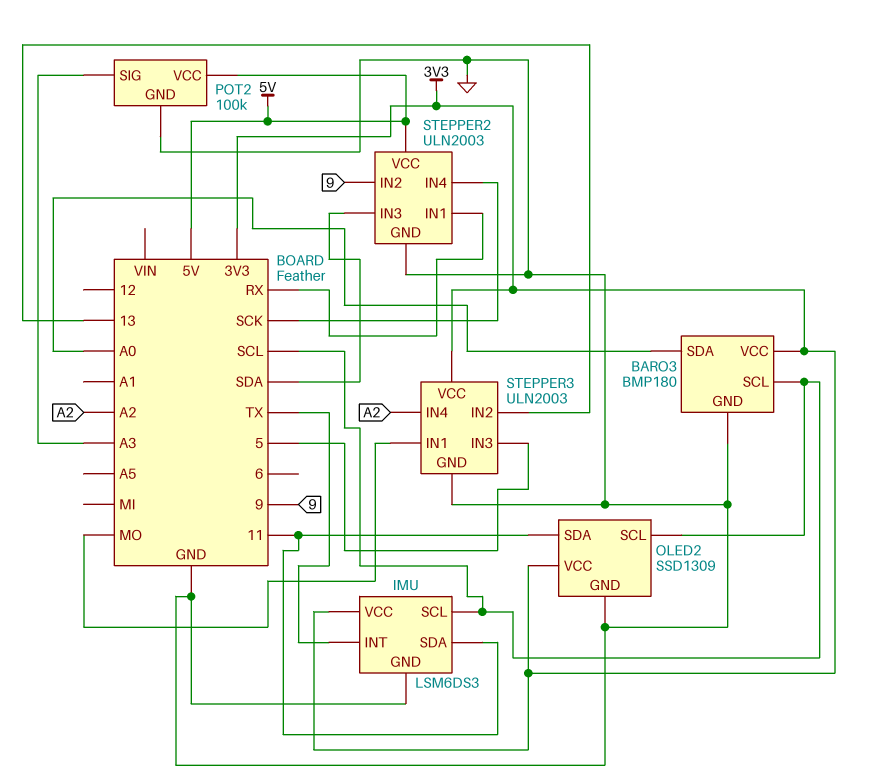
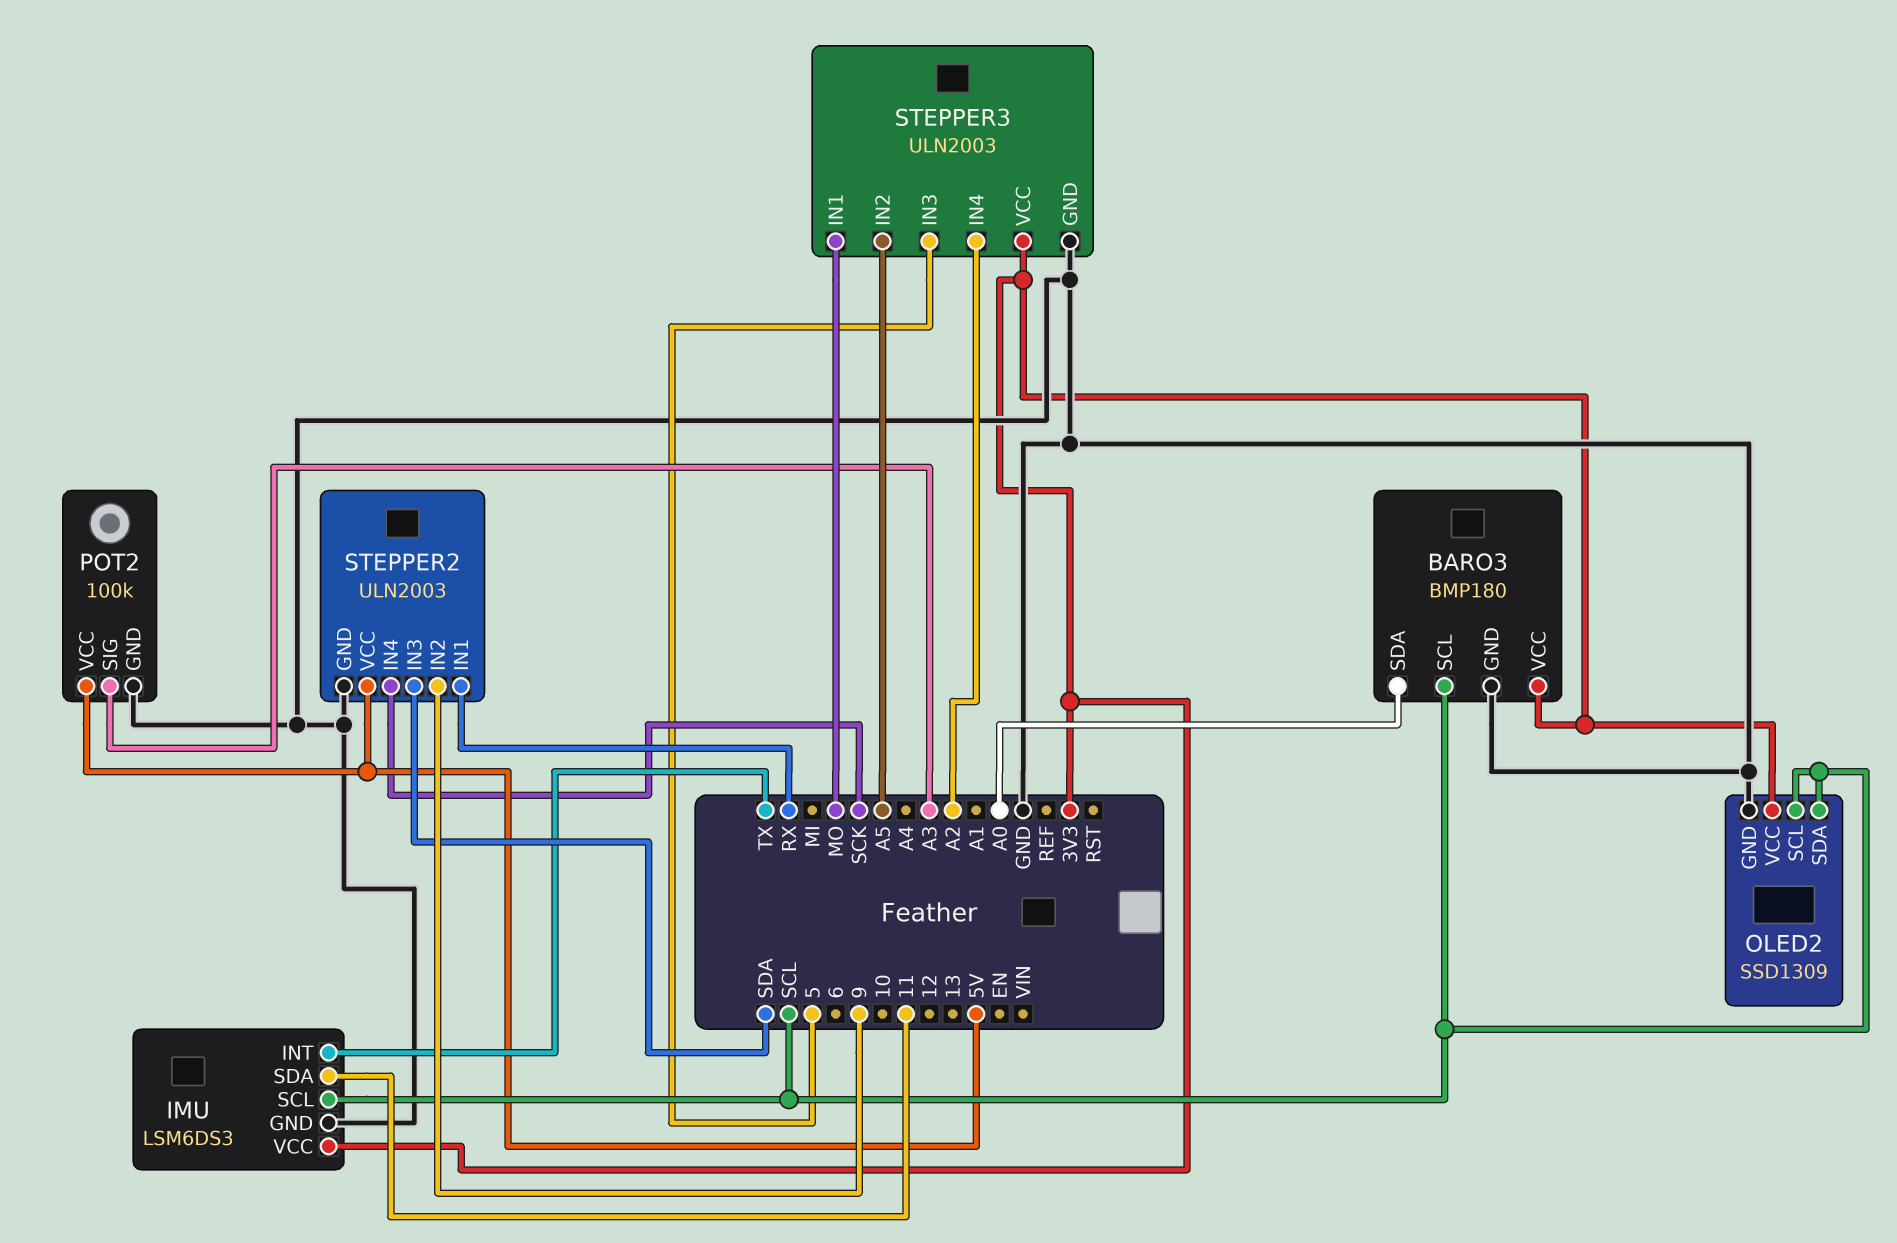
OLED2 pin SDA: 11 -> SCL
STEPPER3 pin IN2: 13 -> A5

